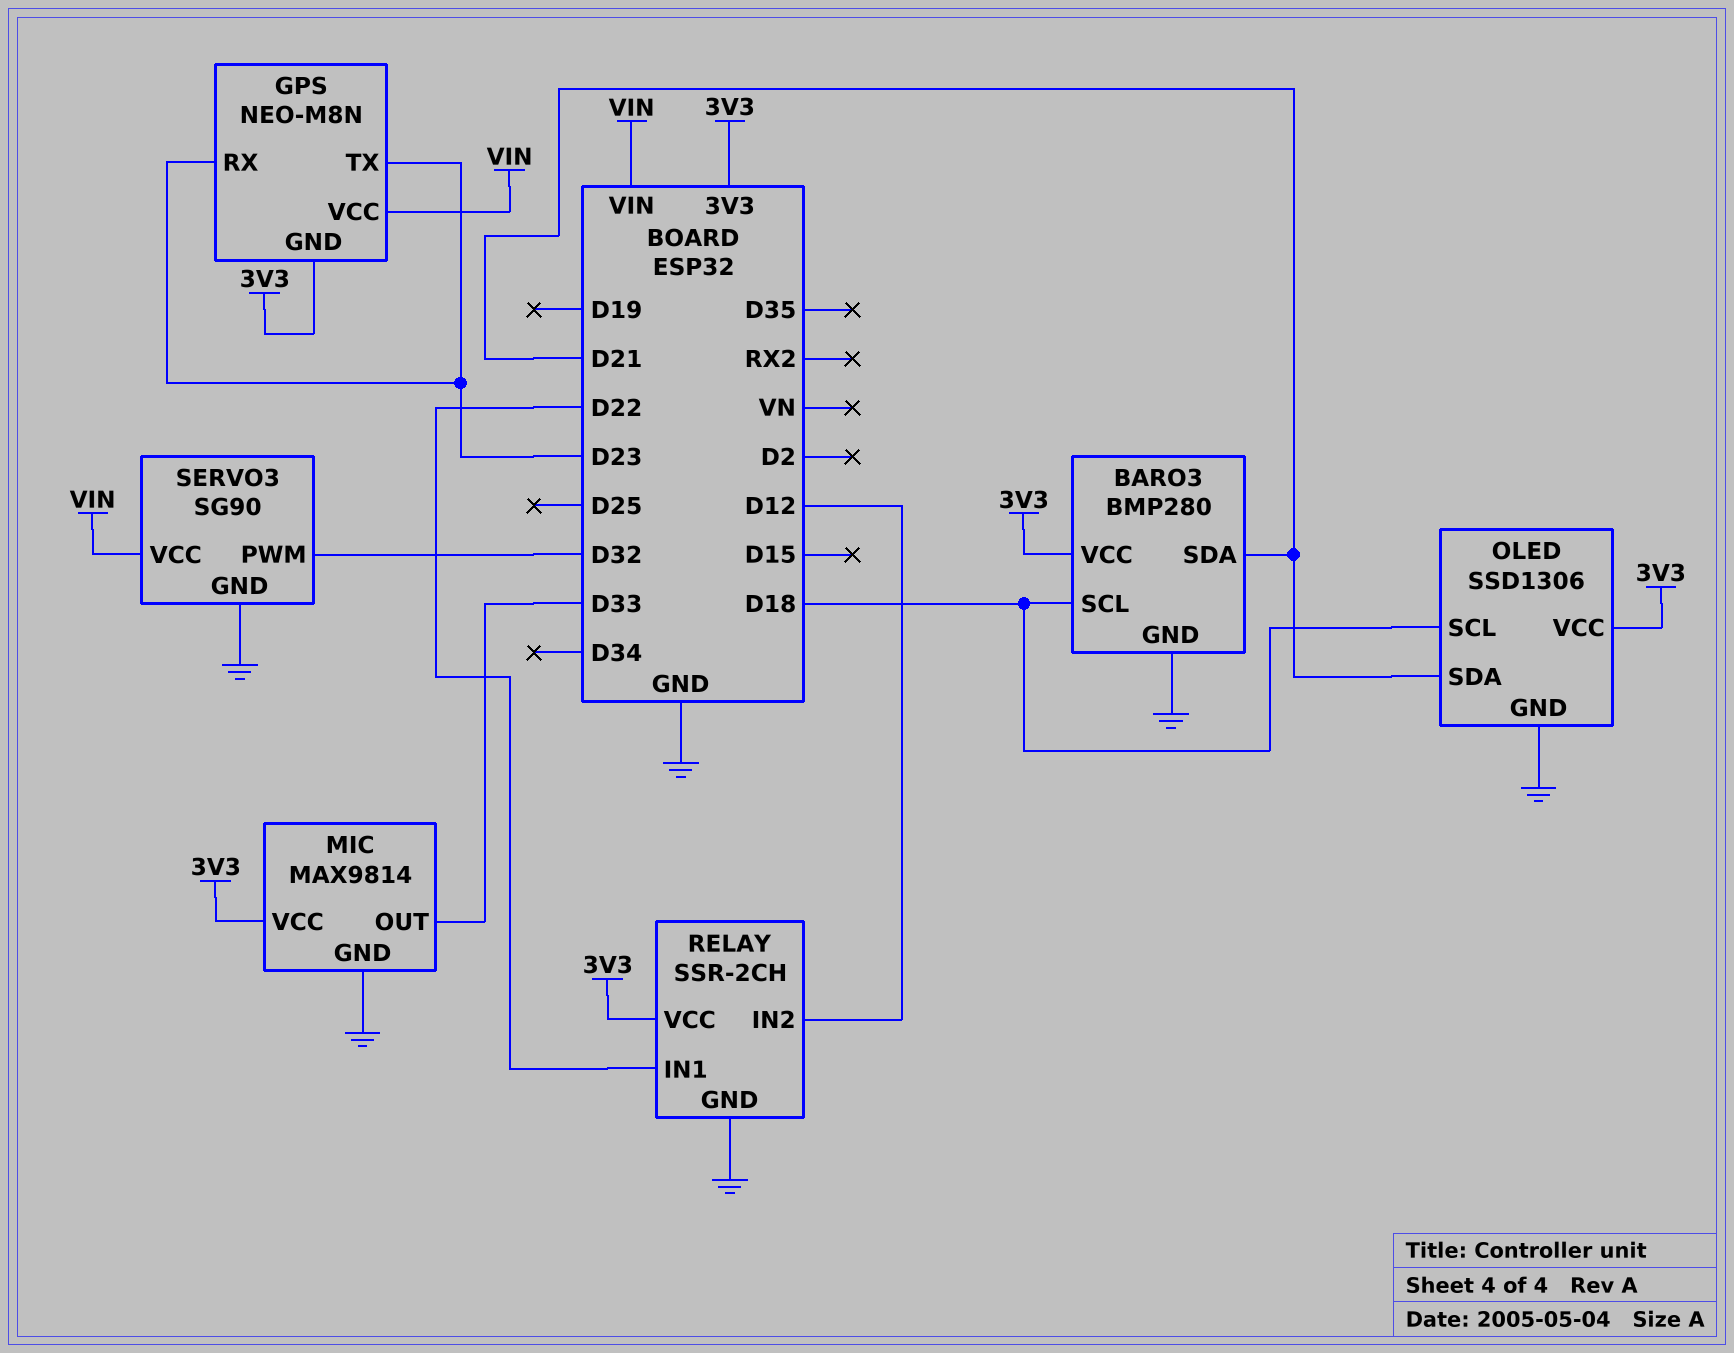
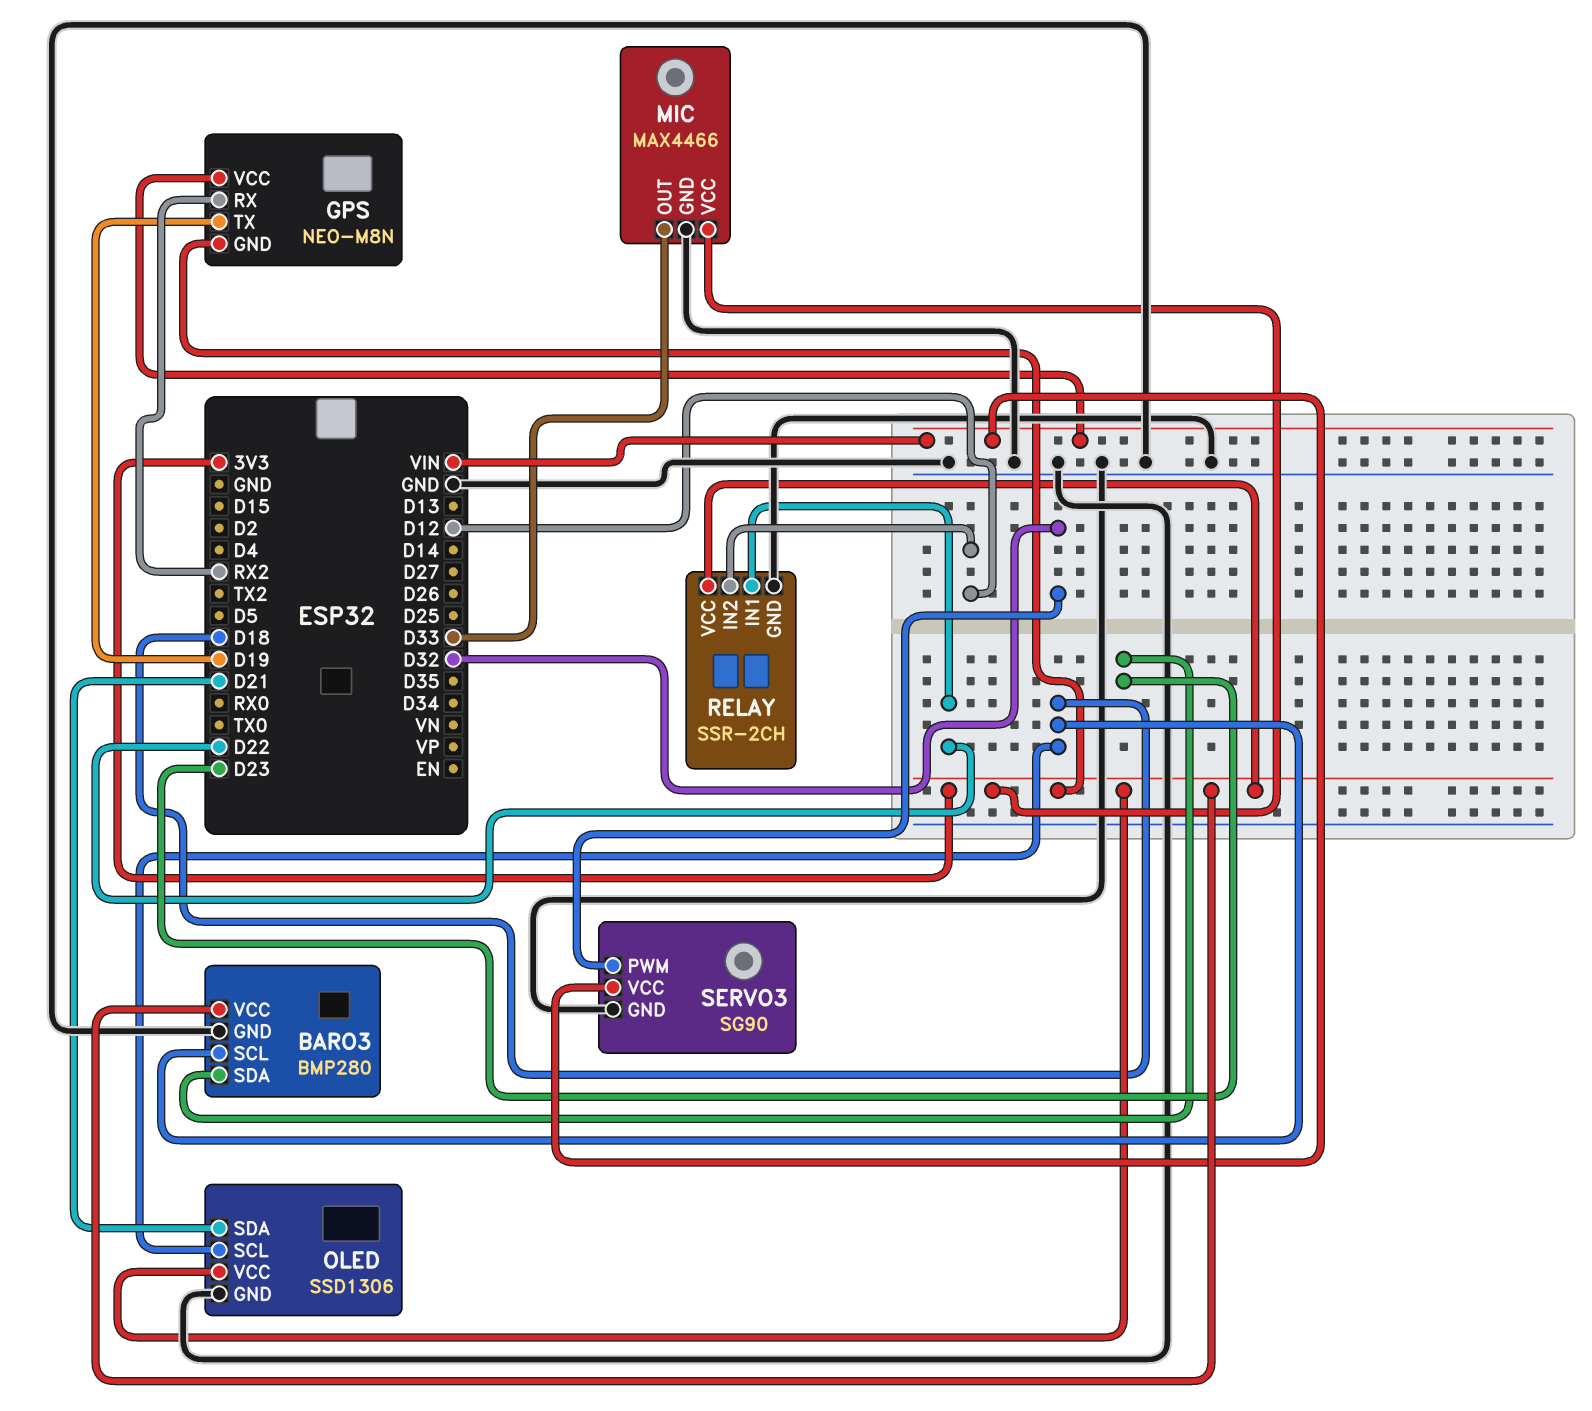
BARO3 pin SDA: D21 -> D23
GPS pin RX: D23 -> RX2
GPS pin TX: D23 -> D19
MIC: MAX9814 -> MAX4466

